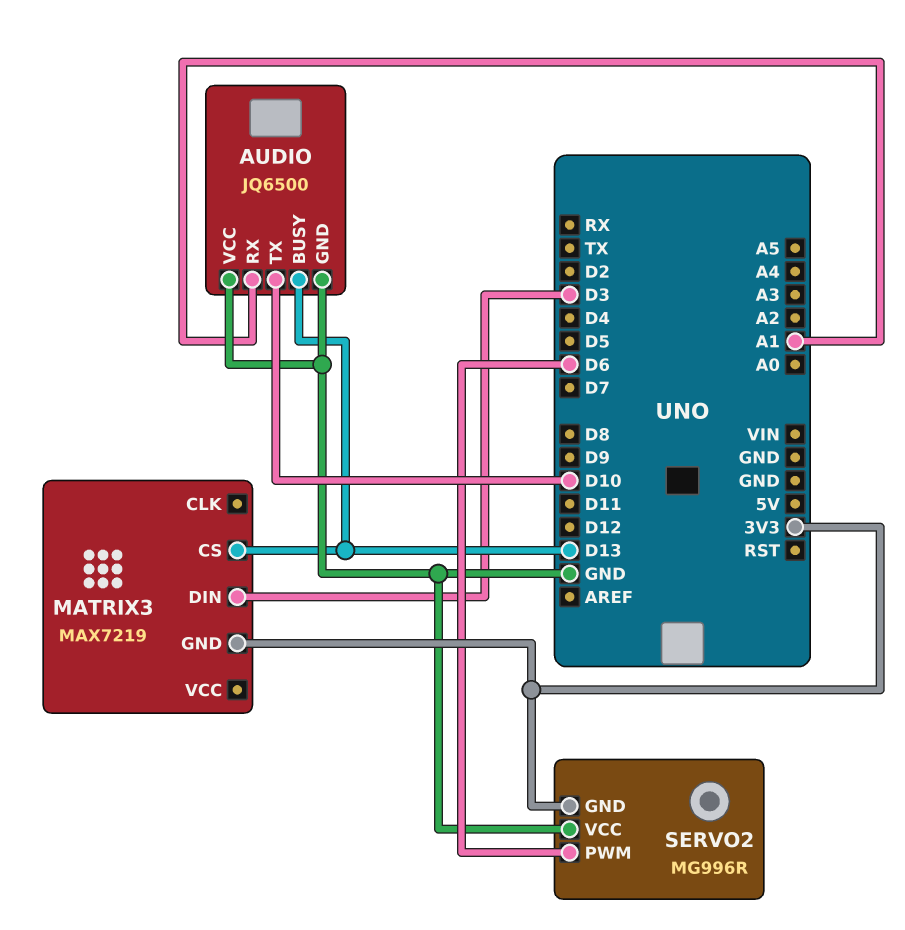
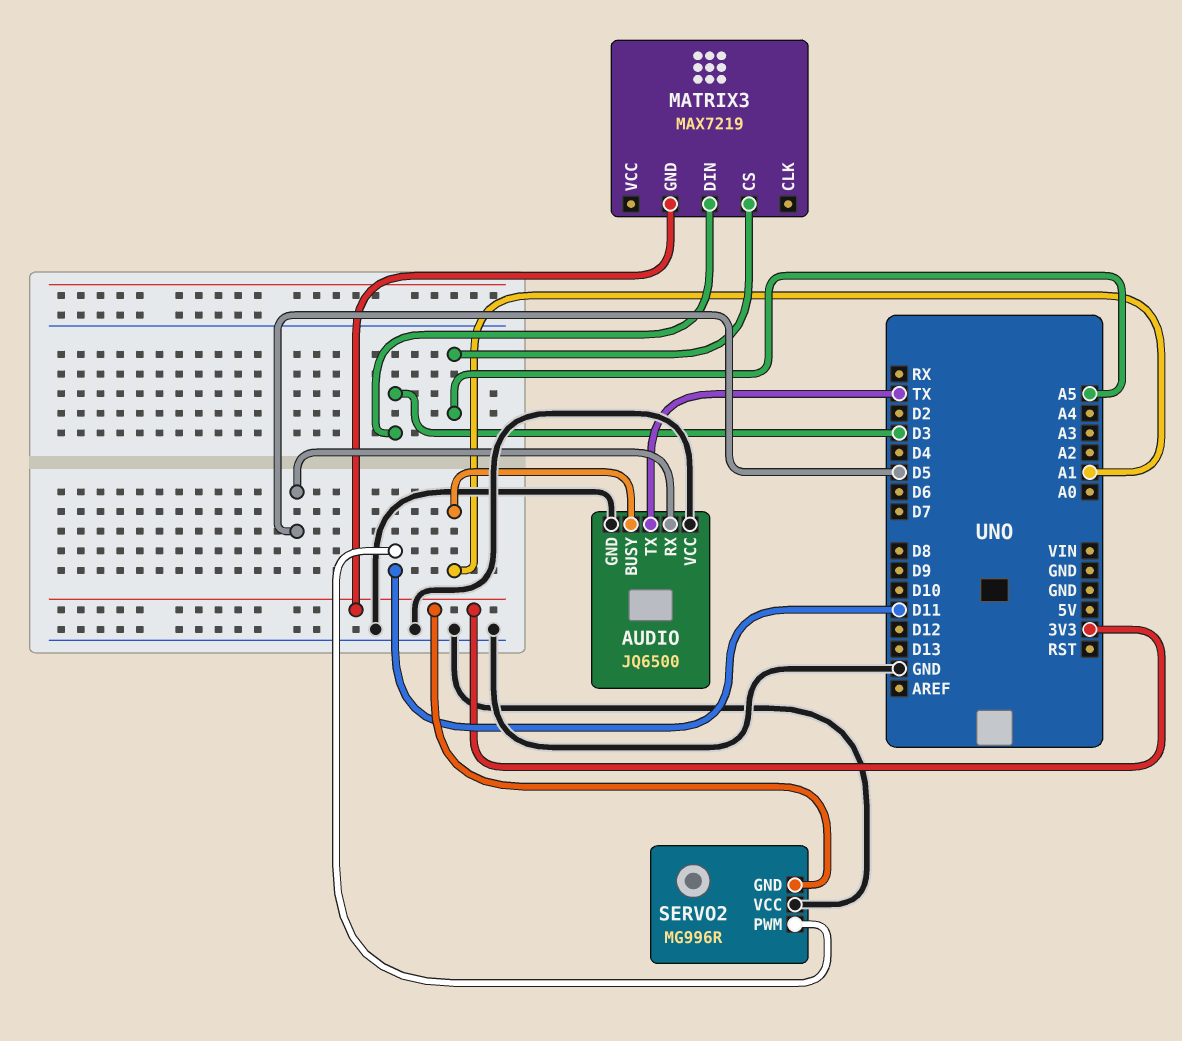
AUDIO pin BUSY: D13 -> A1
AUDIO pin RX: A1 -> D5
AUDIO pin TX: D10 -> TX
MATRIX3 pin CS: D13 -> A5
SERVO2 pin PWM: D6 -> D11

